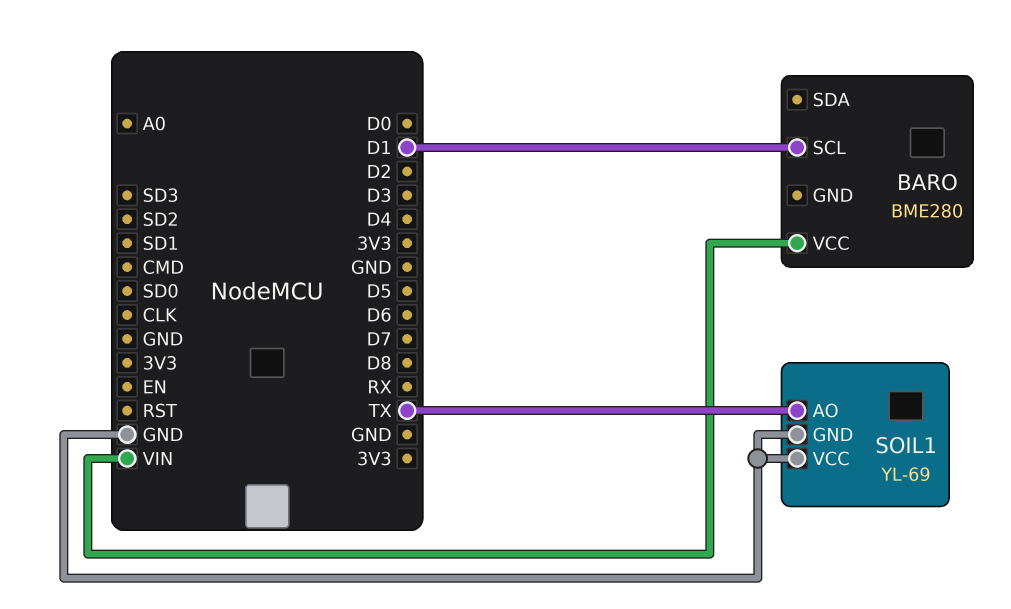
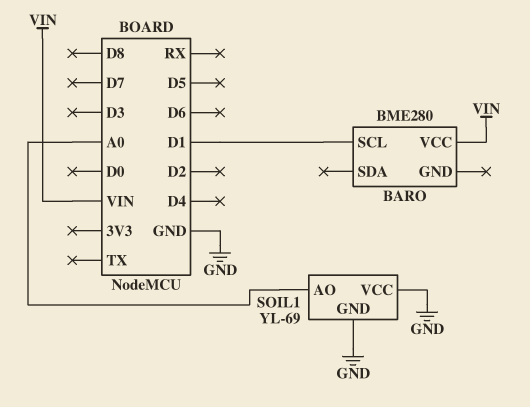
SOIL1 pin AO: TX -> A0

